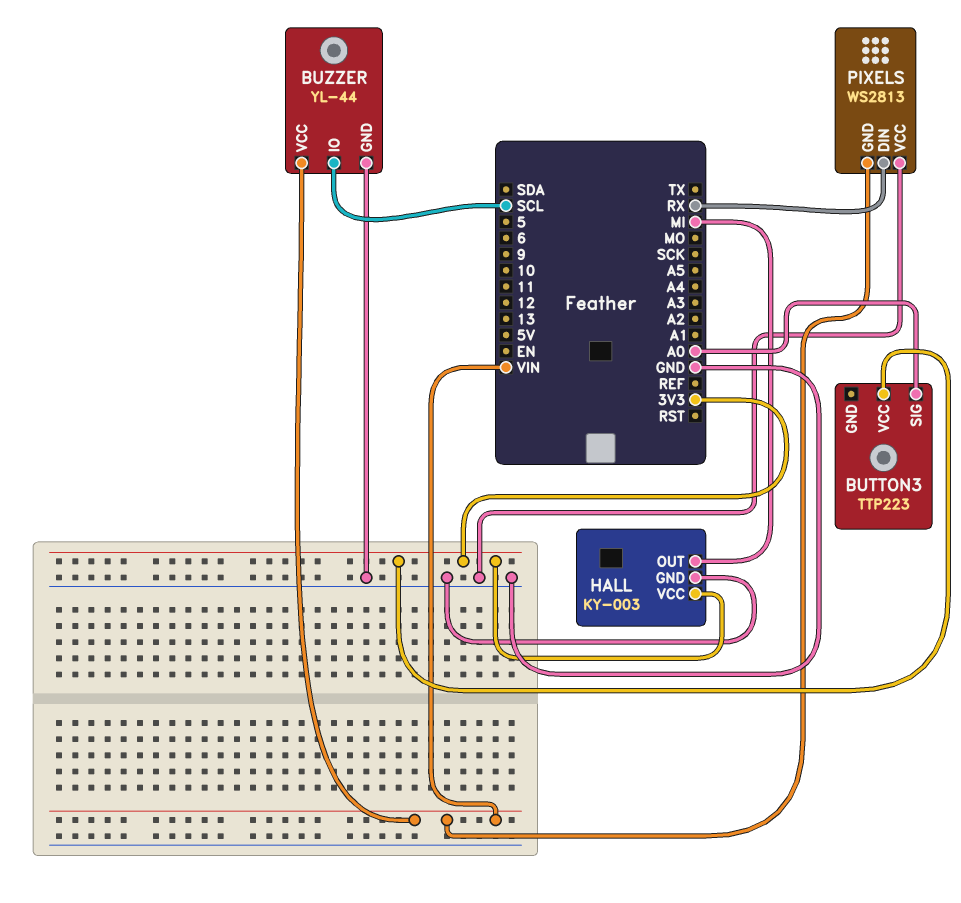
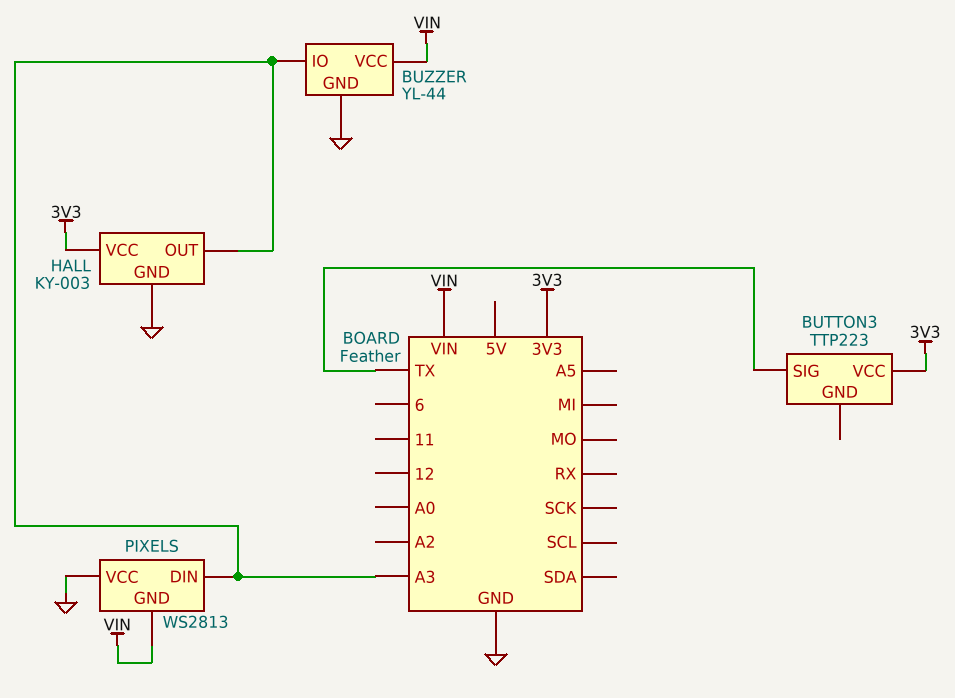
BUTTON3 pin SIG: A0 -> TX
BUZZER pin IO: SCL -> A3
HALL pin OUT: MI -> A3
PIXELS pin DIN: RX -> A3

